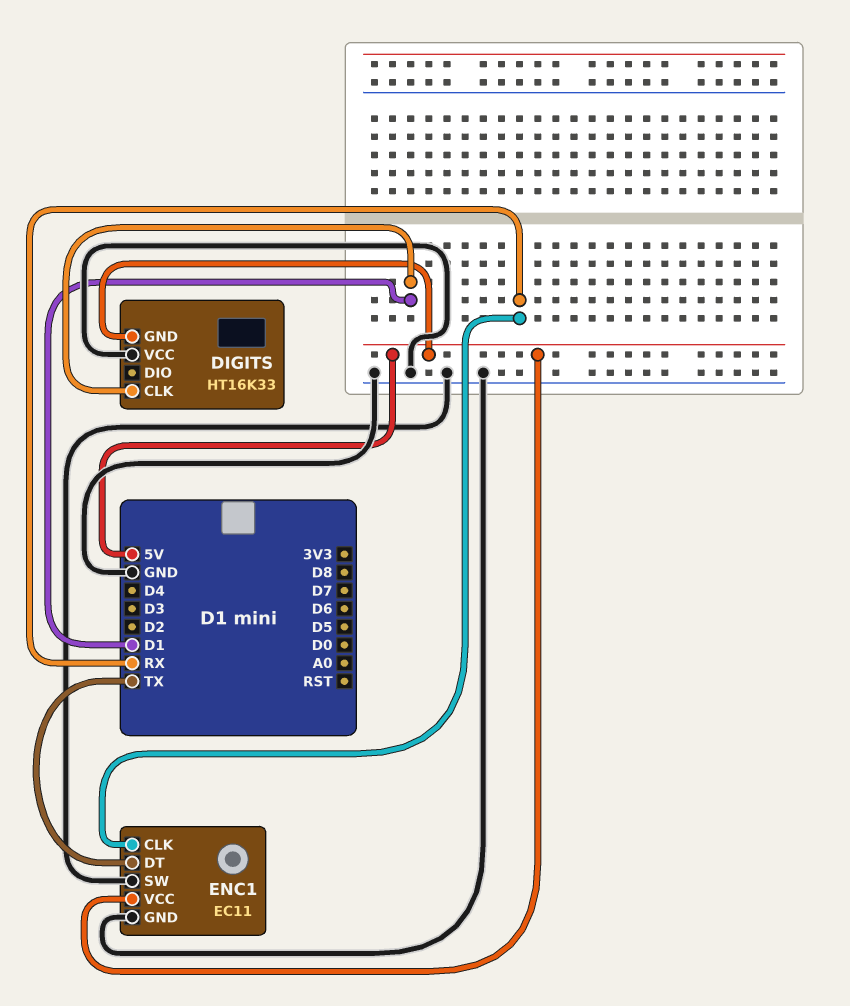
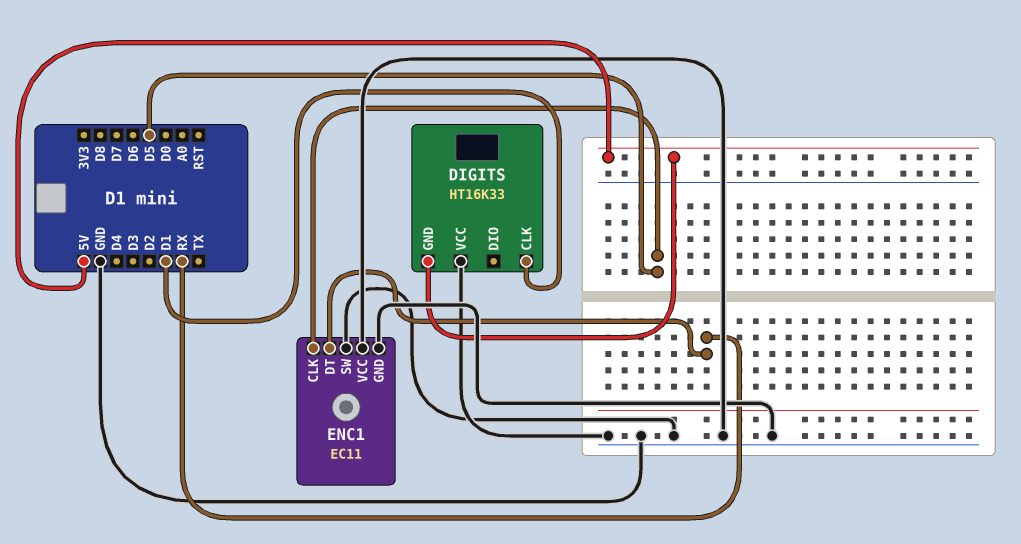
ENC1 pin CLK: RX -> D5
ENC1 pin DT: TX -> RX
ENC1 pin VCC: 5V -> GND

